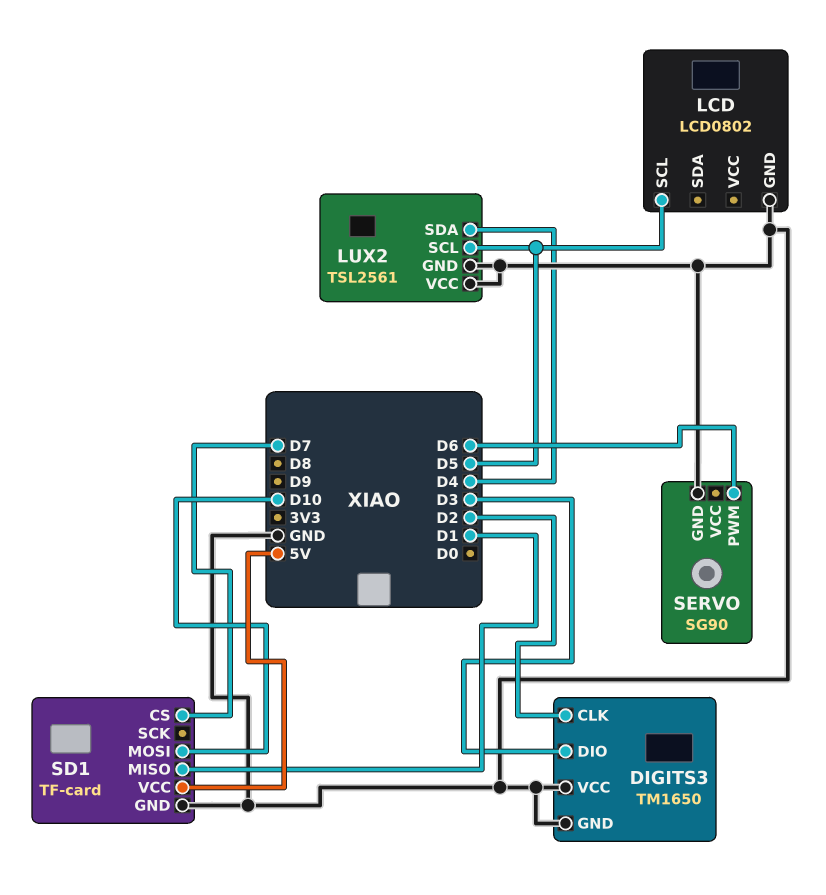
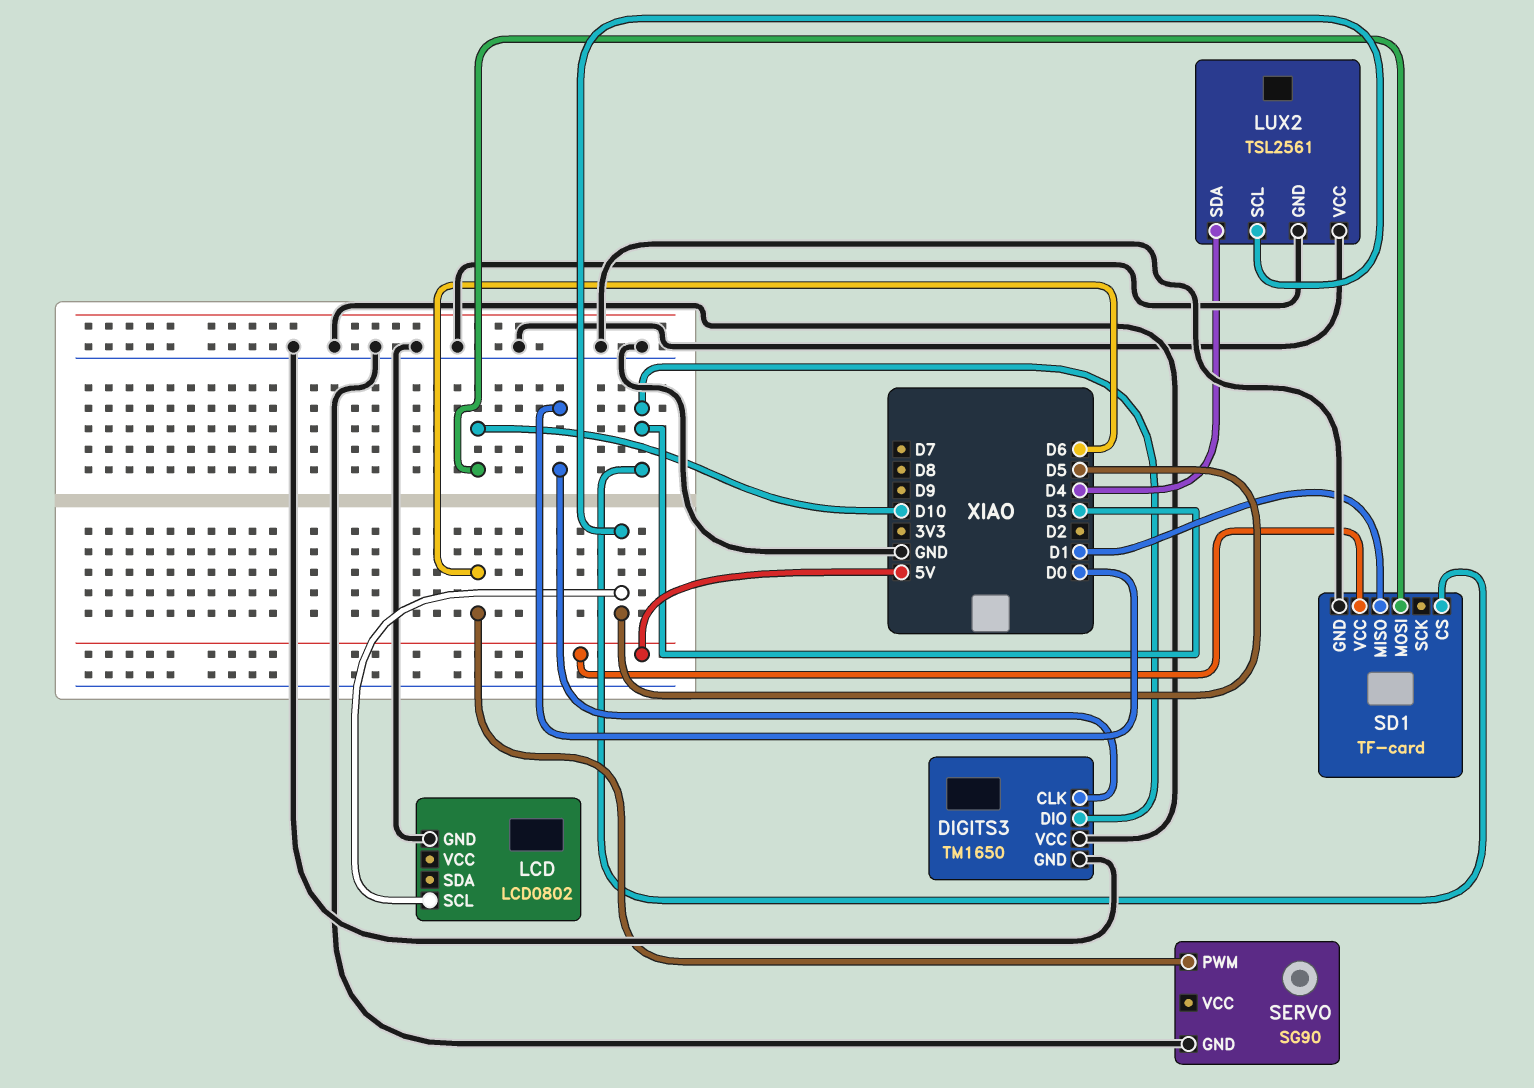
DIGITS3 pin CLK: D2 -> D0
SD1 pin CS: D7 -> D3

